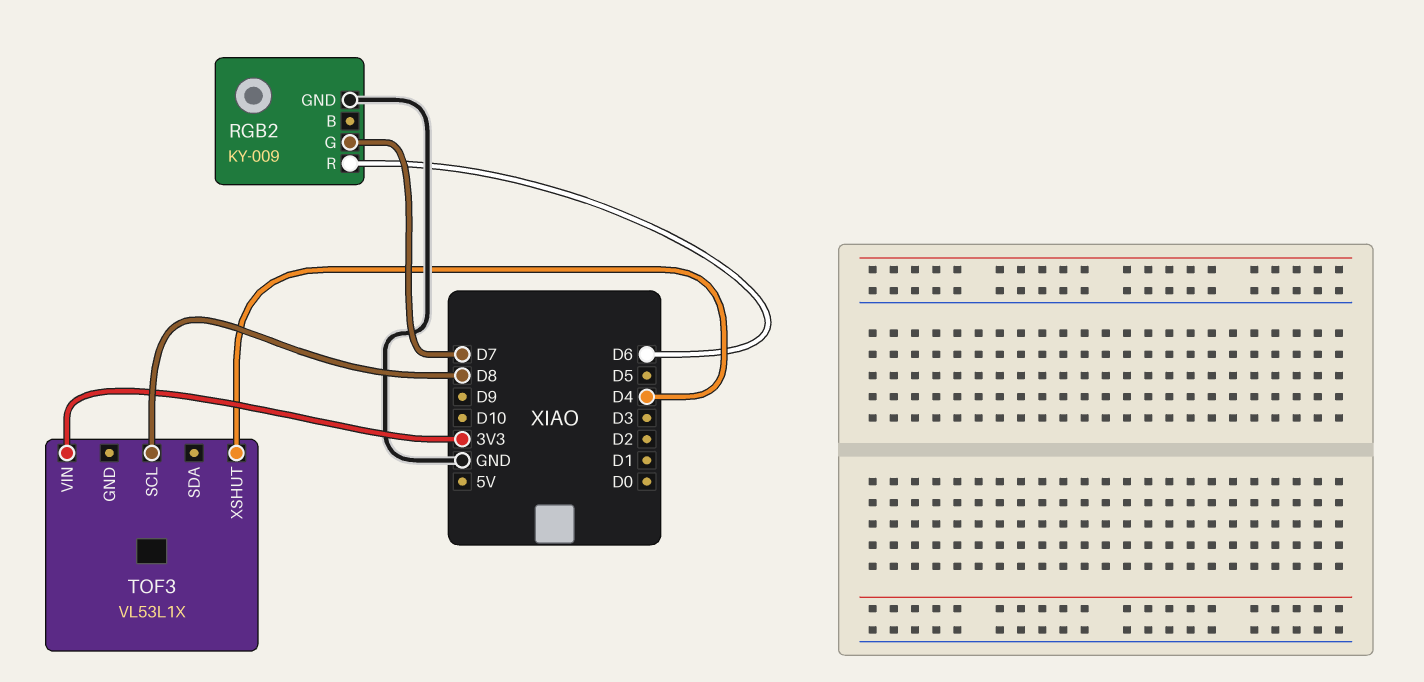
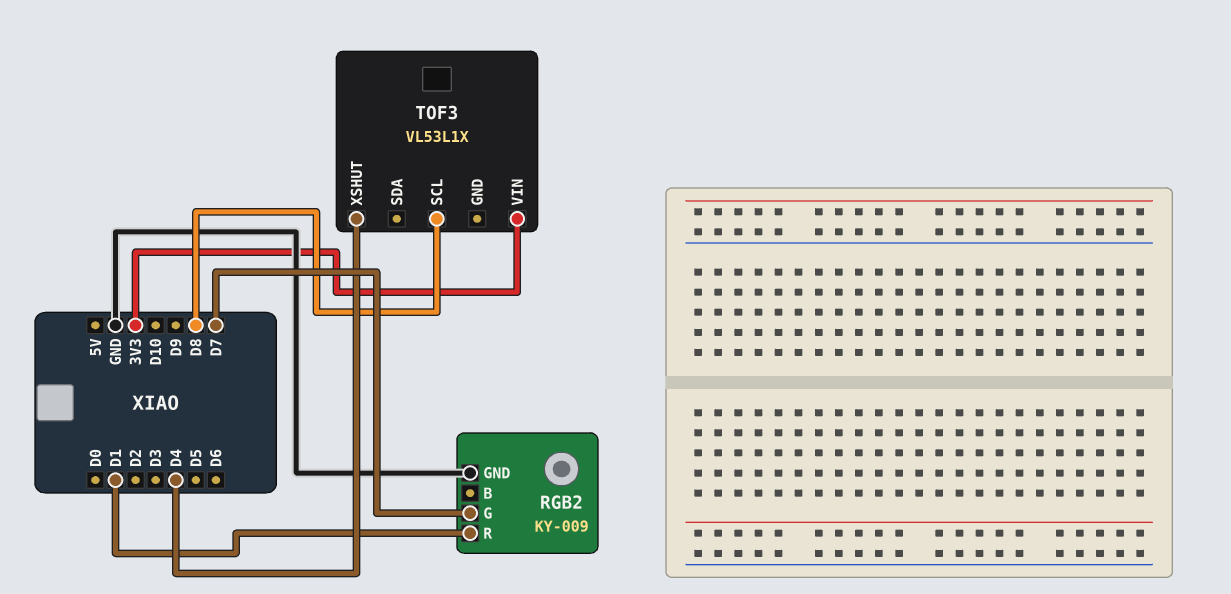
RGB2 pin R: D6 -> D1

